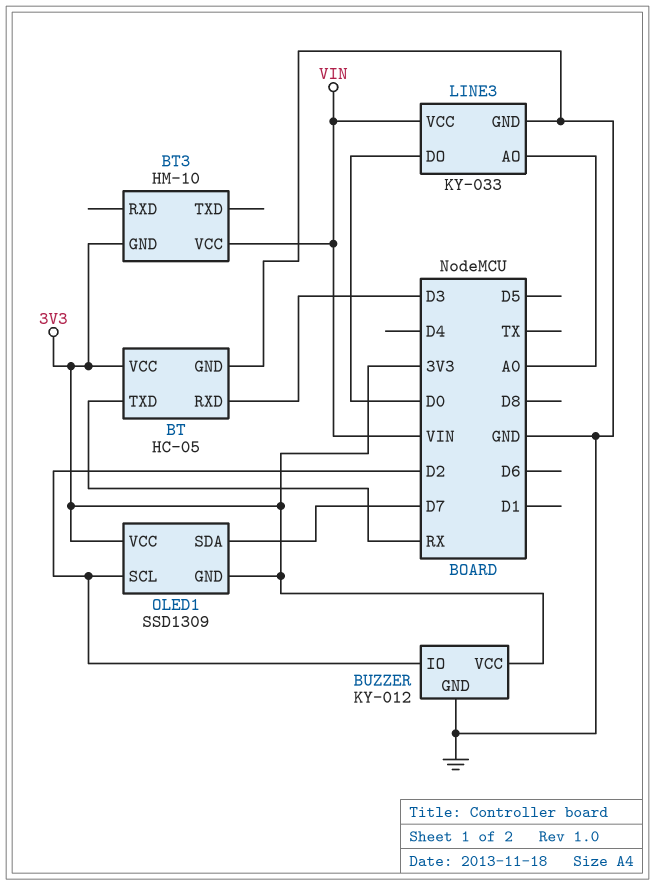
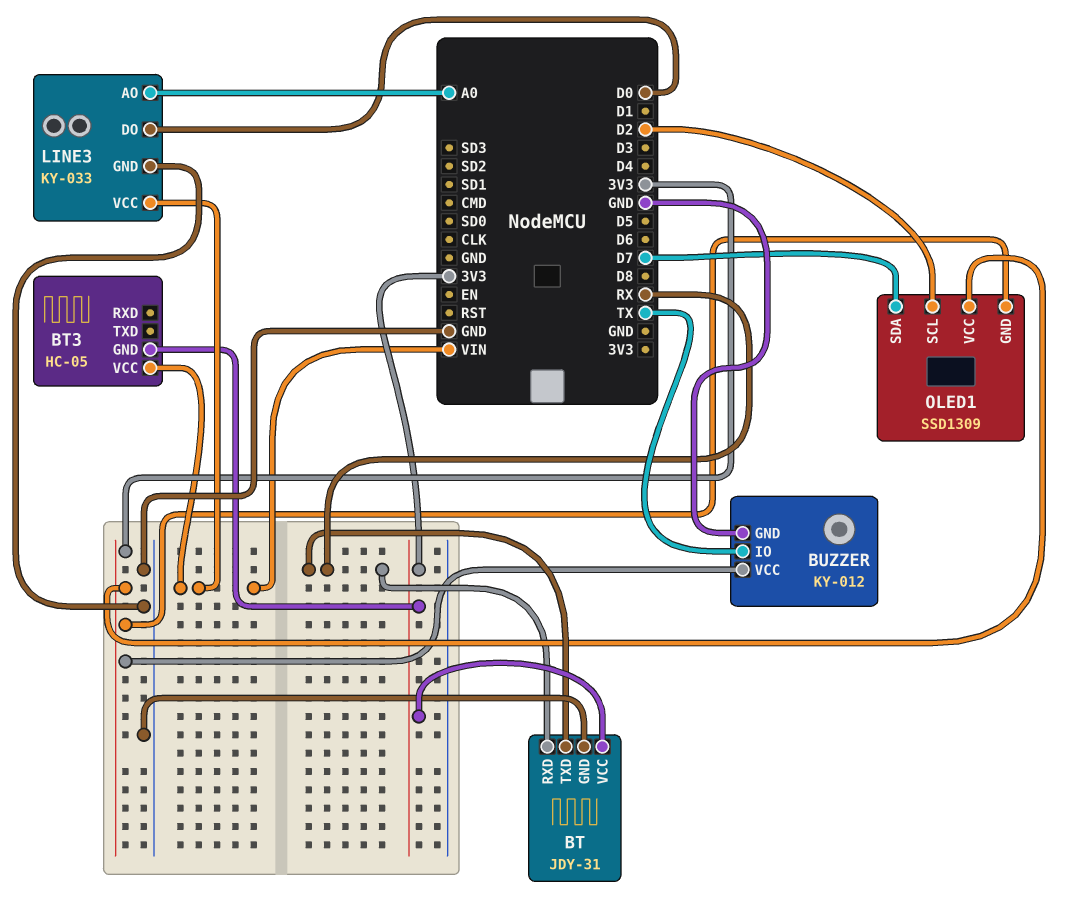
BT: HC-05 -> JDY-31
BT pin RXD: D3 -> RX
BT3: HM-10 -> HC-05
BUZZER pin IO: D2 -> TX

